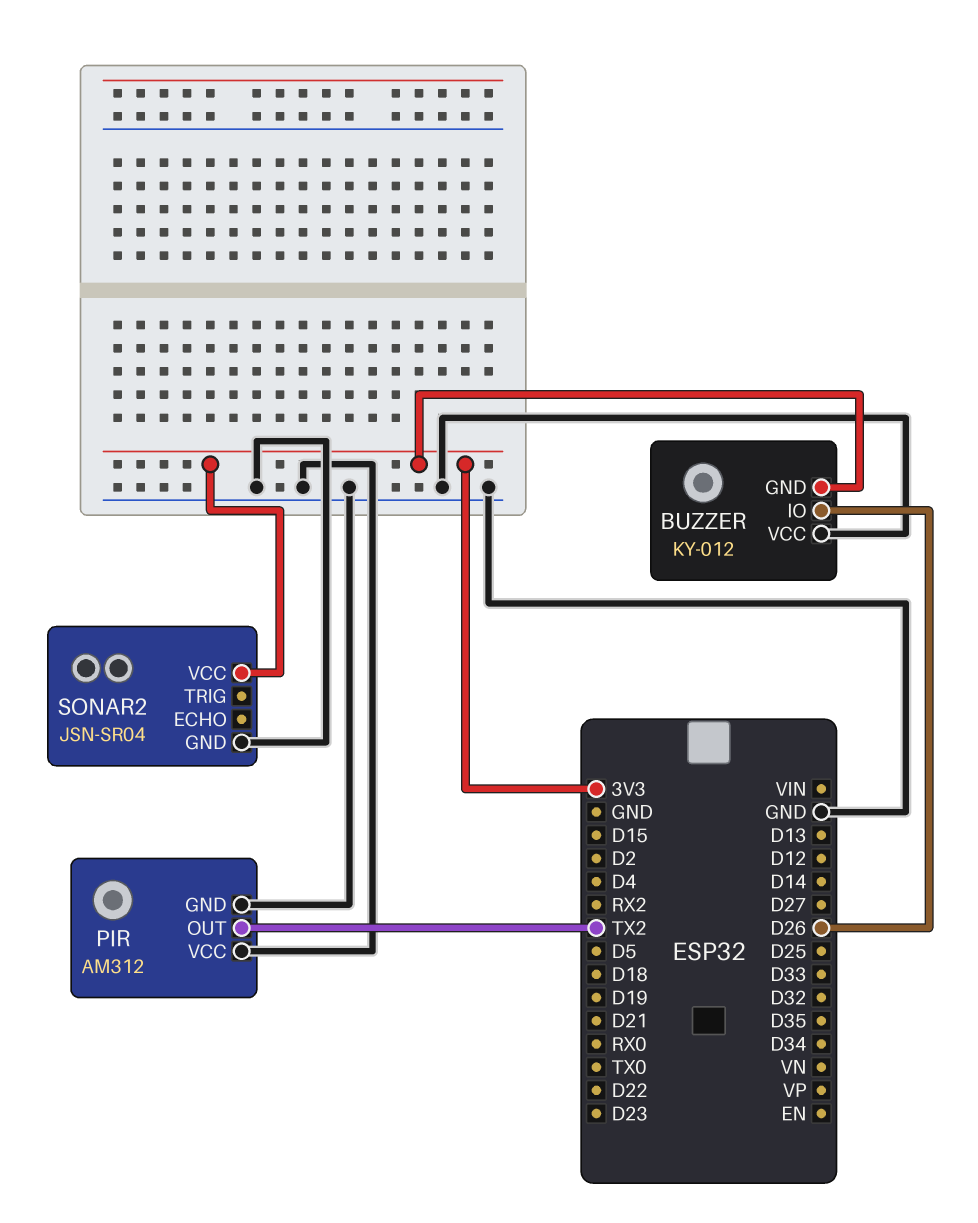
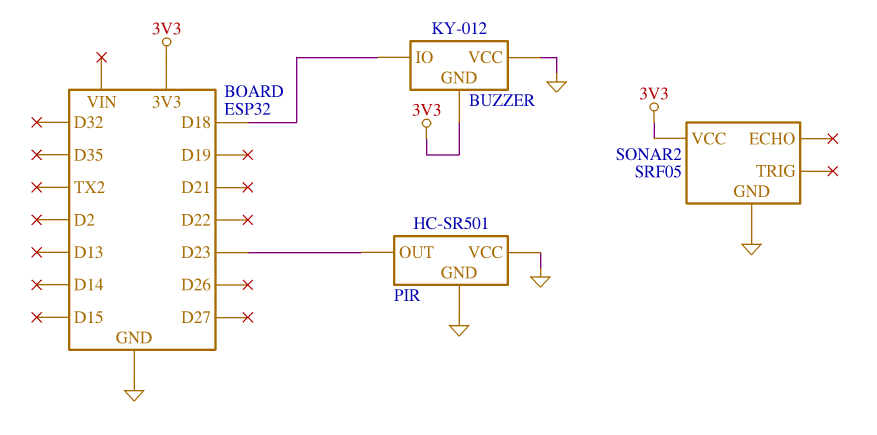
BUZZER pin IO: D26 -> D18
PIR: AM312 -> HC-SR501
PIR pin OUT: TX2 -> D23
SONAR2: JSN-SR04 -> SRF05

